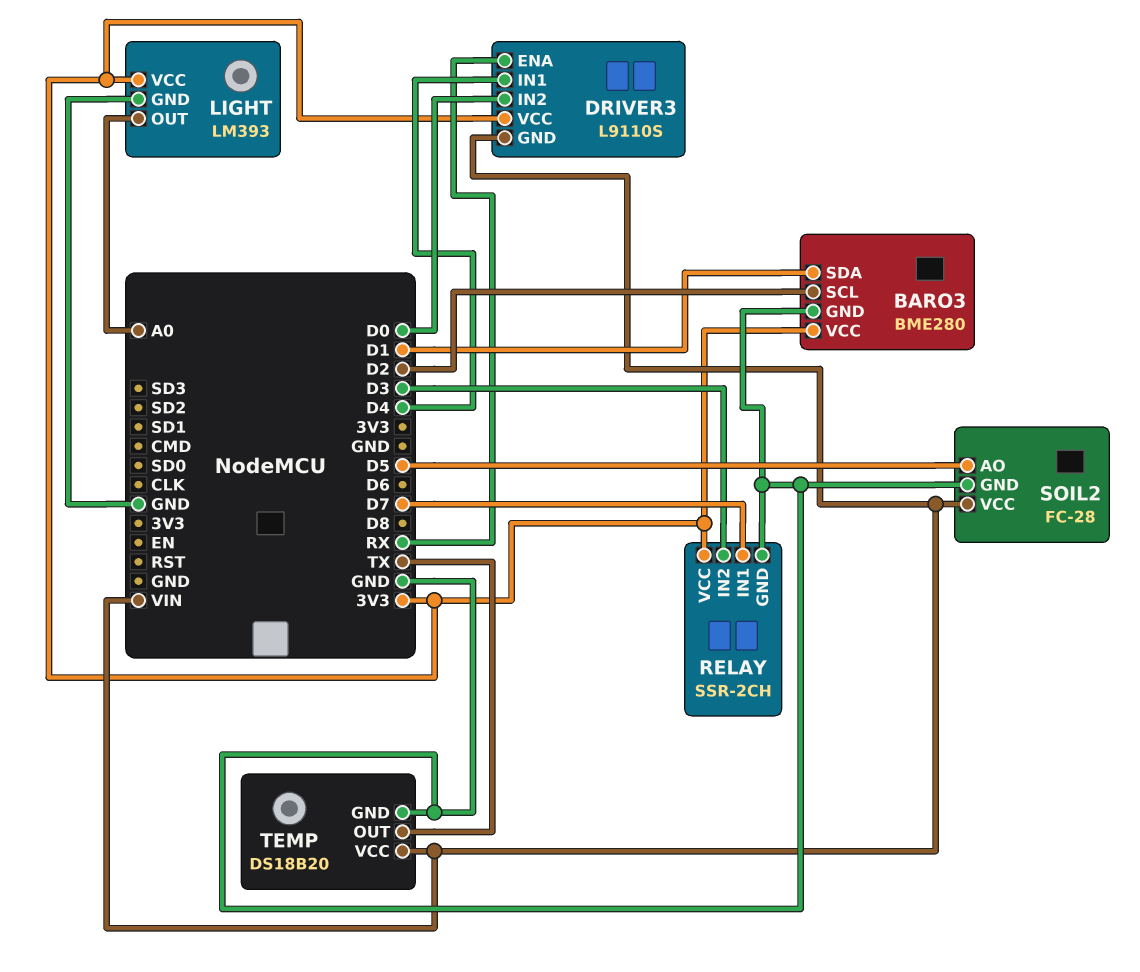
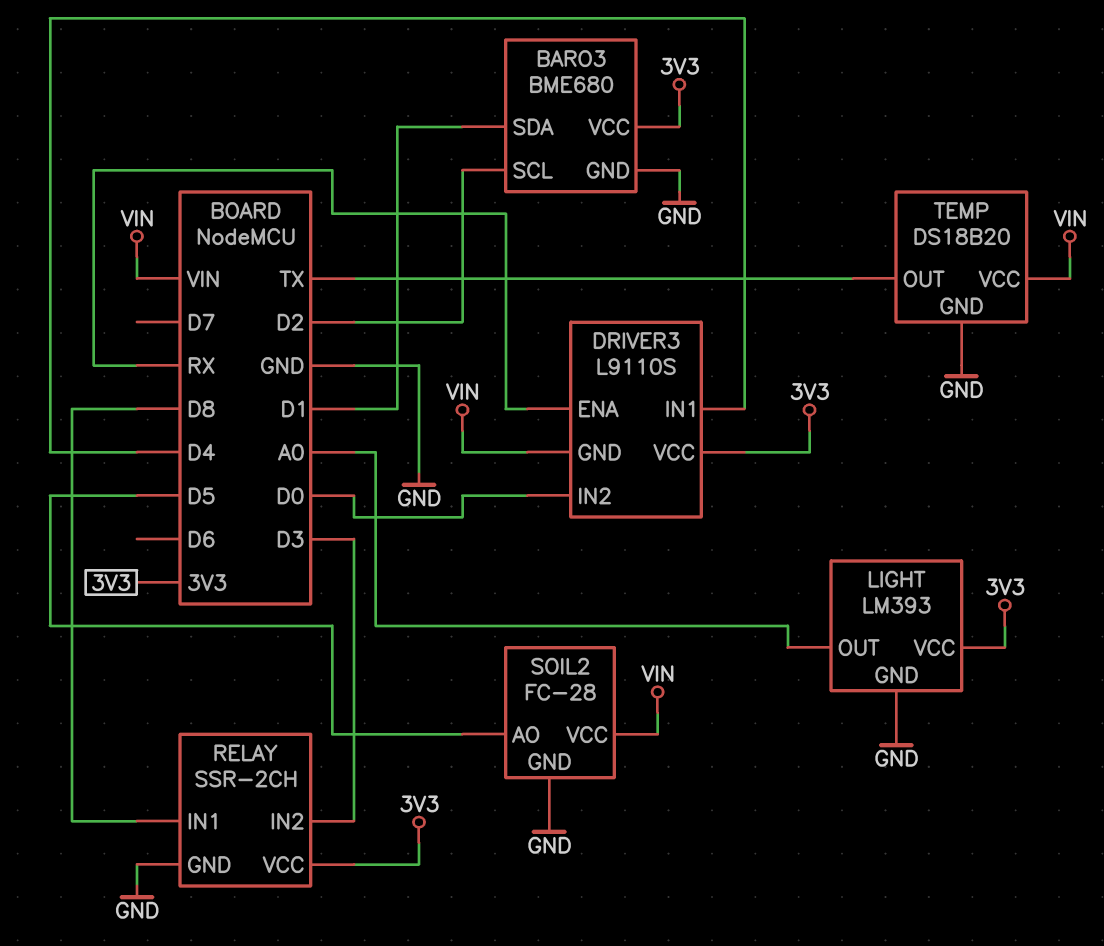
BARO3: BME280 -> BME680
RELAY pin IN1: D7 -> D8

